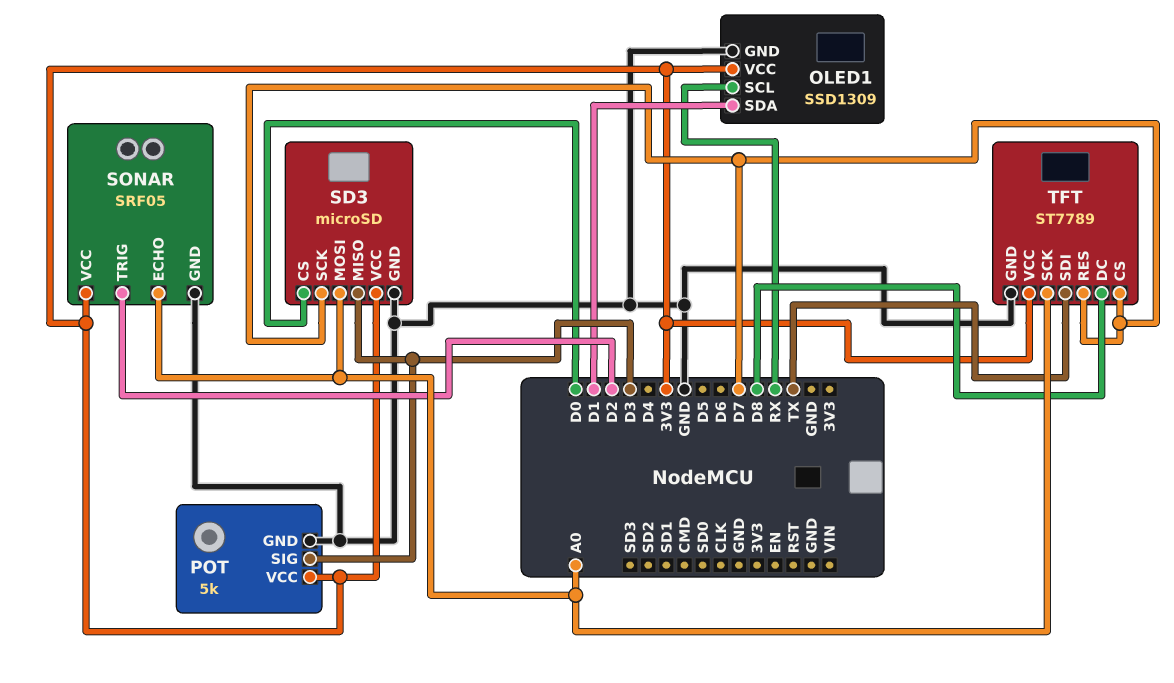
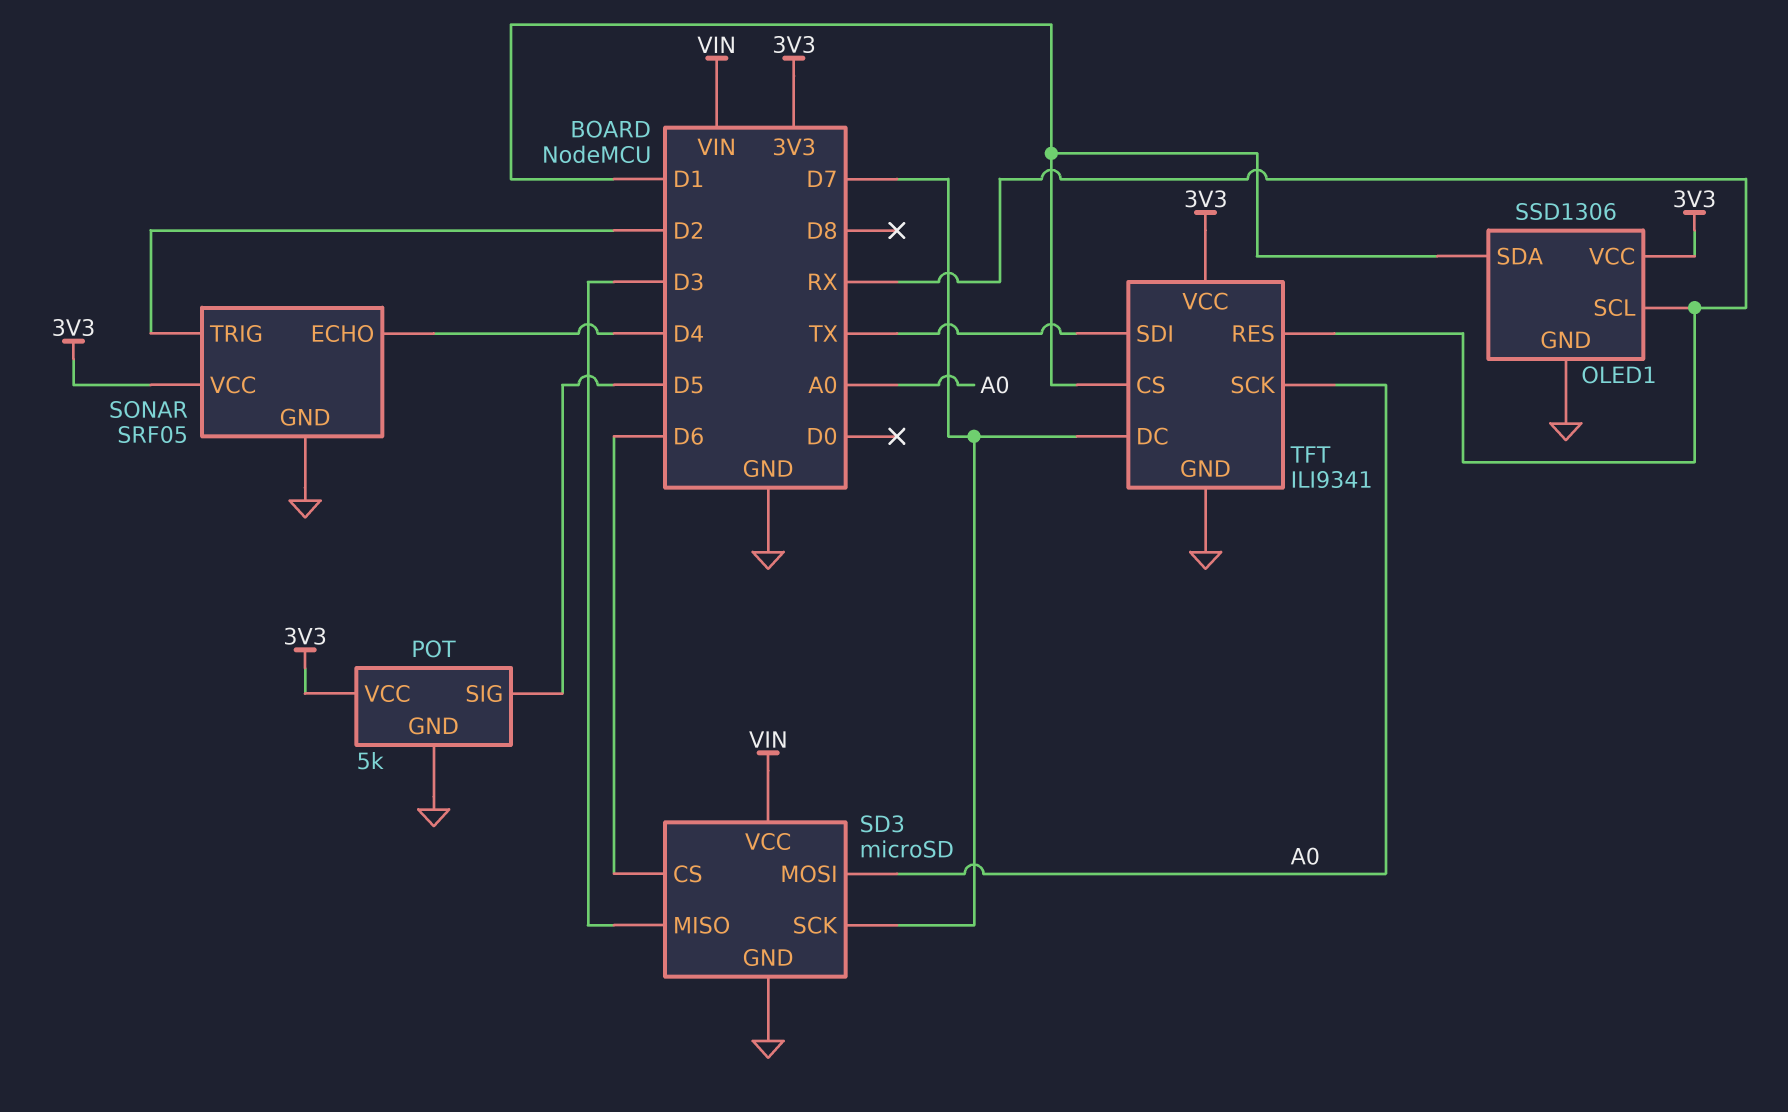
OLED1: SSD1309 -> SSD1306
POT pin SIG: D3 -> D5
SD3 pin CS: D0 -> D6
SD3 pin VCC: 3V3 -> VIN
SONAR pin ECHO: A0 -> D4
TFT: ST7789 -> ILI9341
TFT pin CS: D7 -> D1
TFT pin DC: D8 -> D7
TFT pin RES: D7 -> RX

